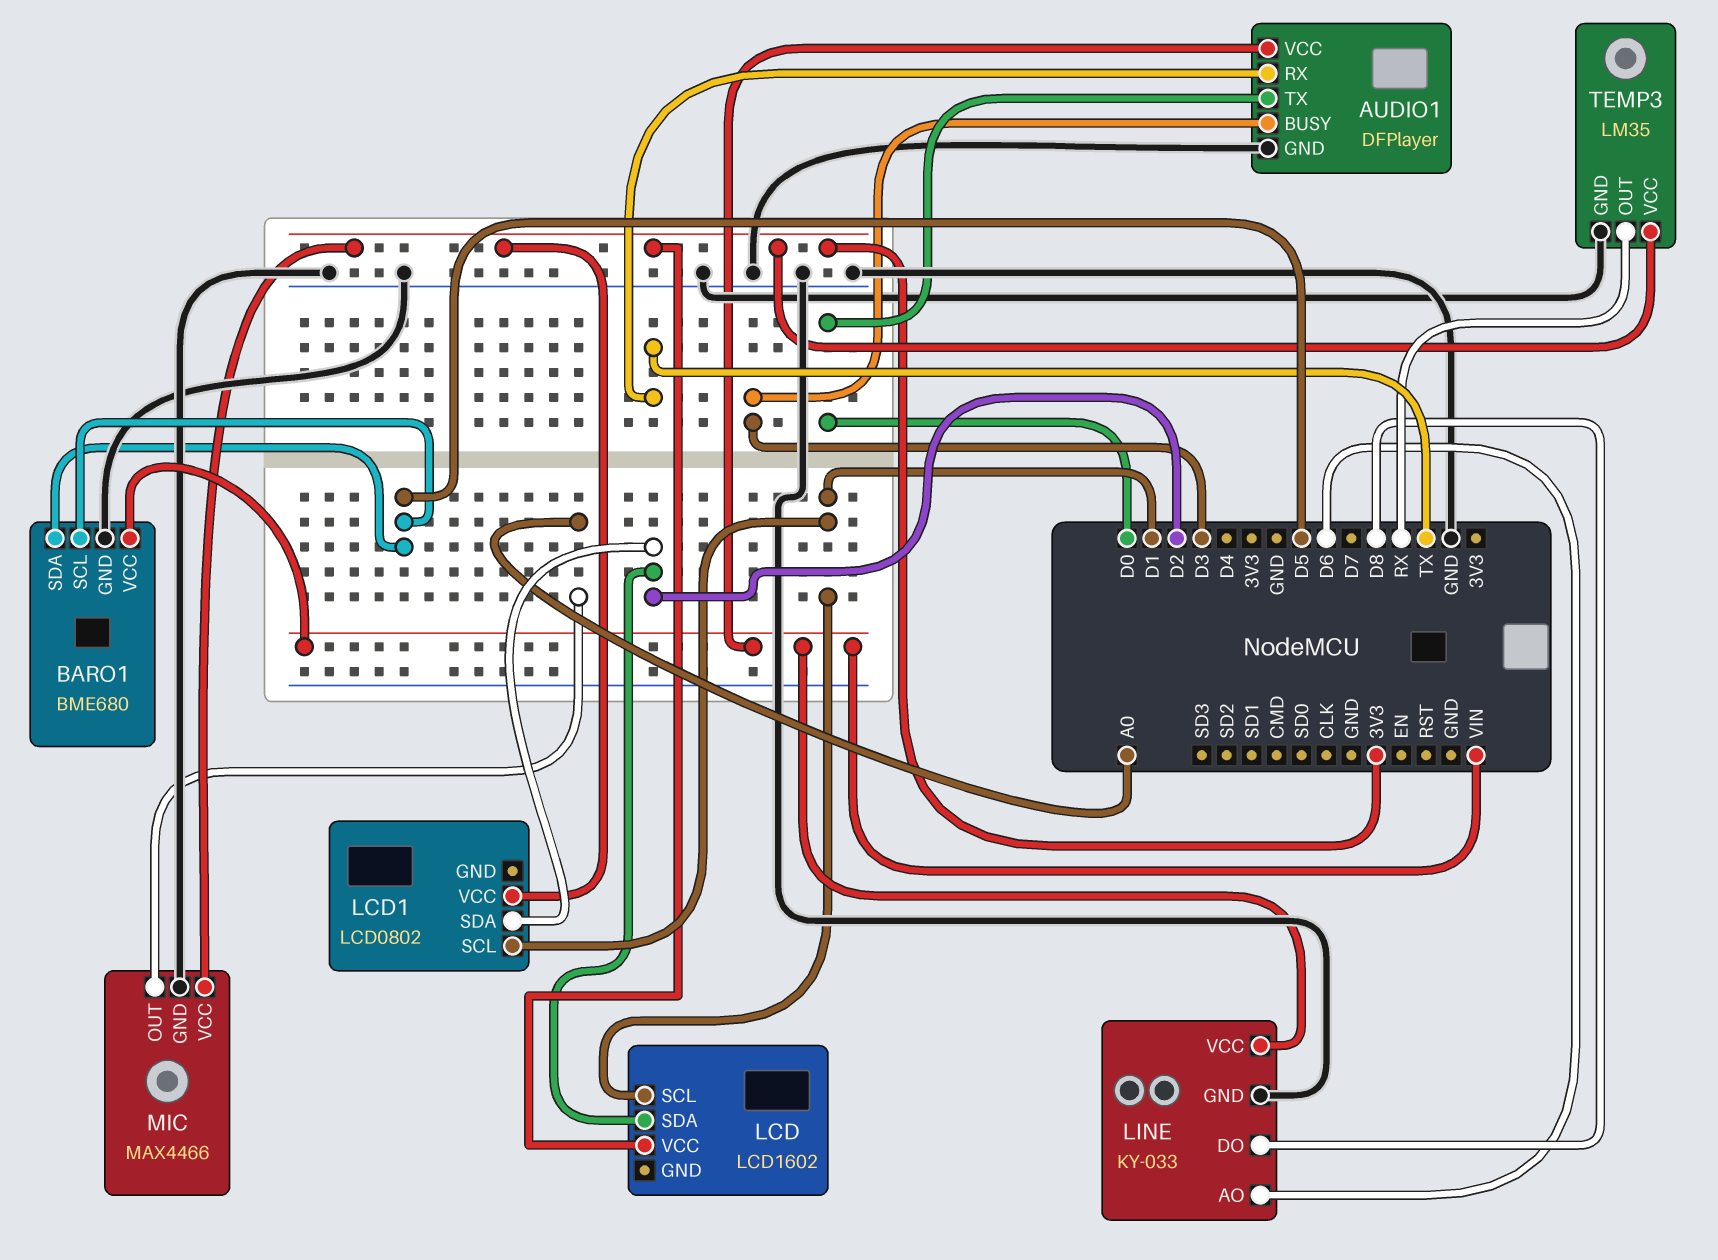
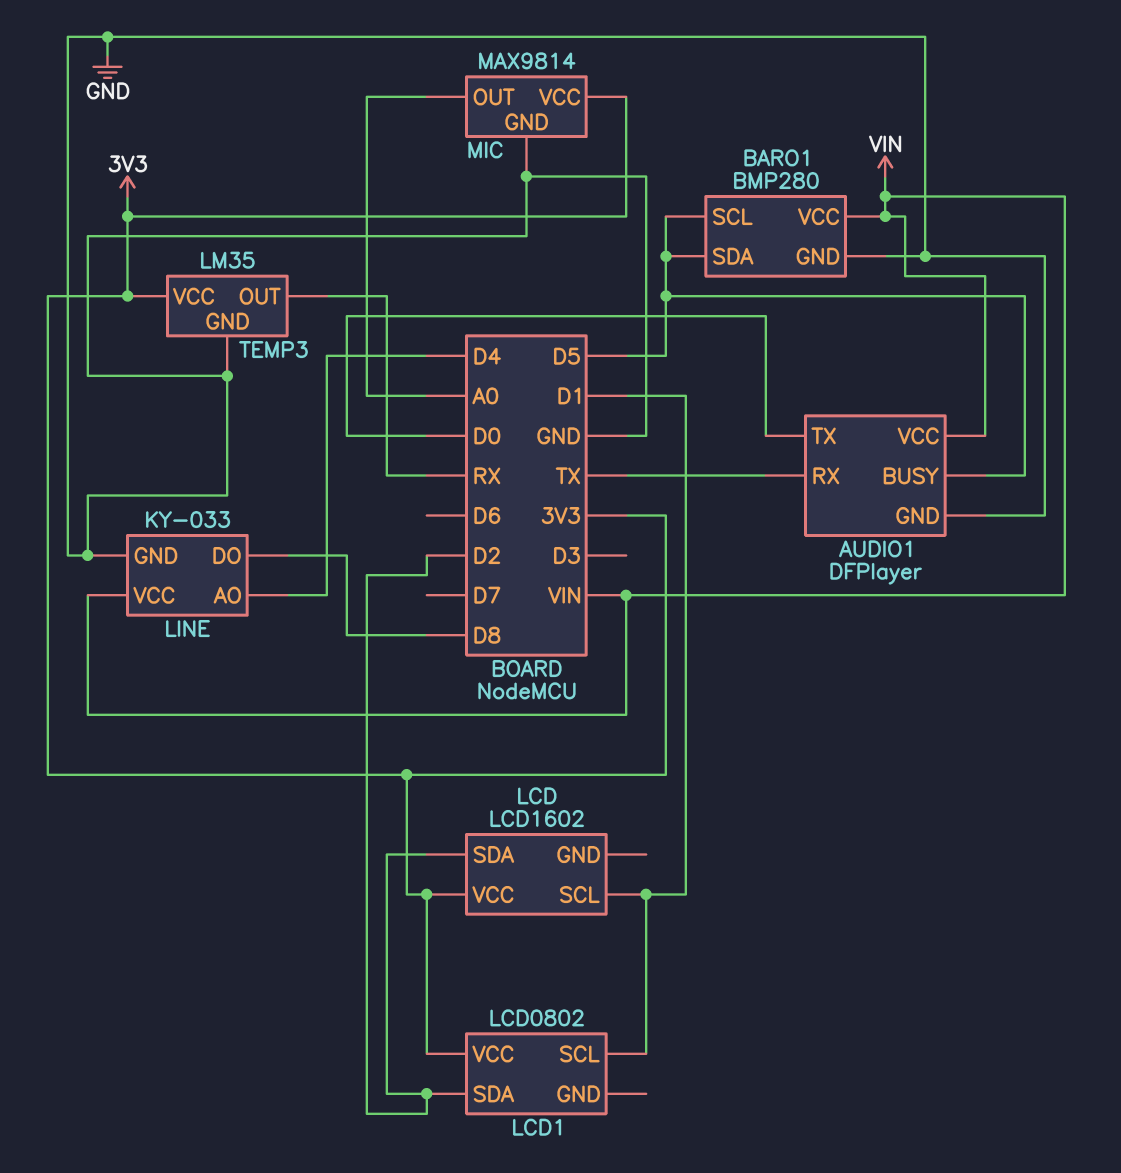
AUDIO1 pin BUSY: D3 -> D5
BARO1: BME680 -> BMP280
LINE pin AO: D6 -> D4
MIC: MAX4466 -> MAX9814

